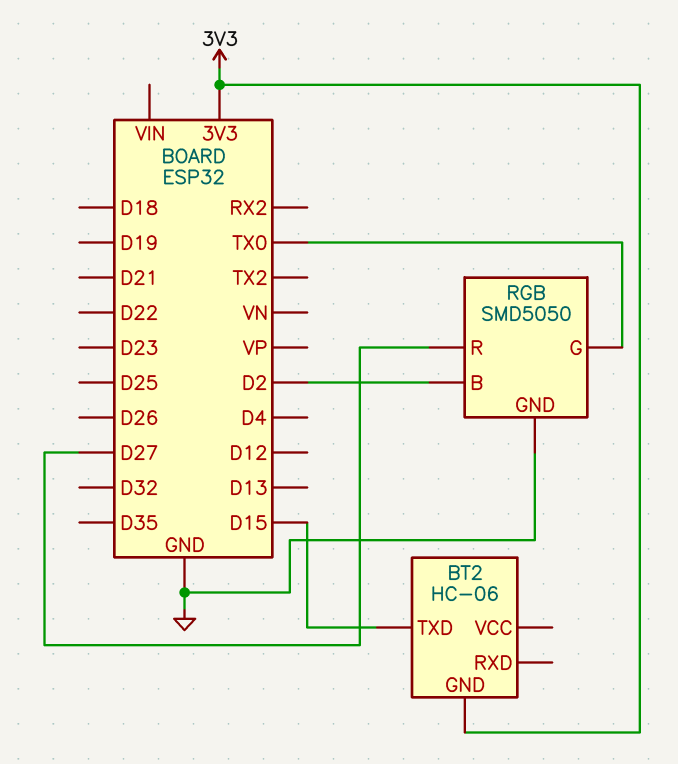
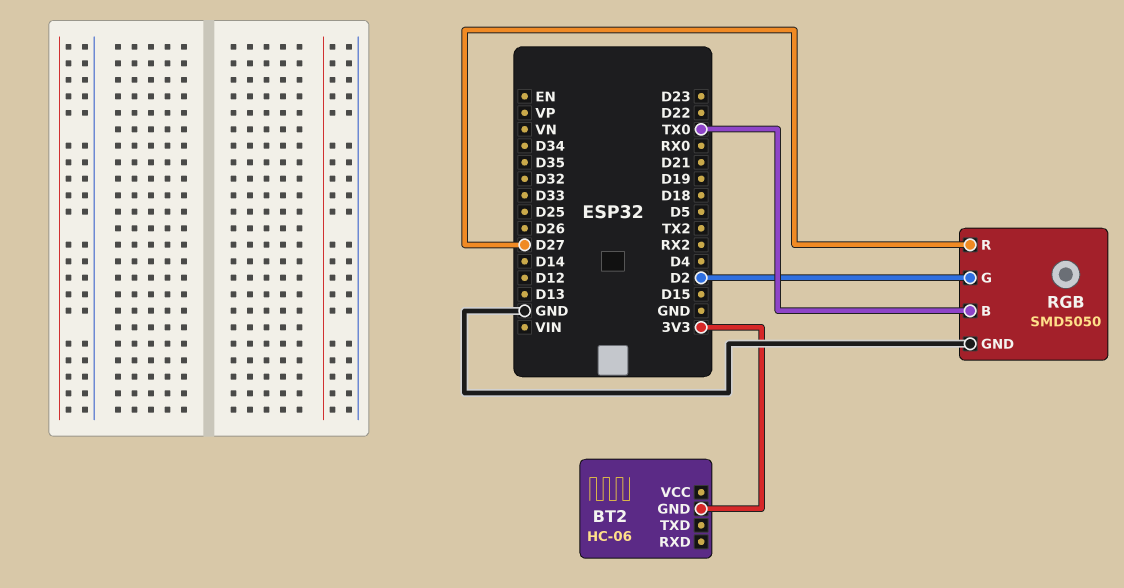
BT2 pin TXD: D15 -> none
RGB pin B: D2 -> TX0
RGB pin G: TX0 -> D2

